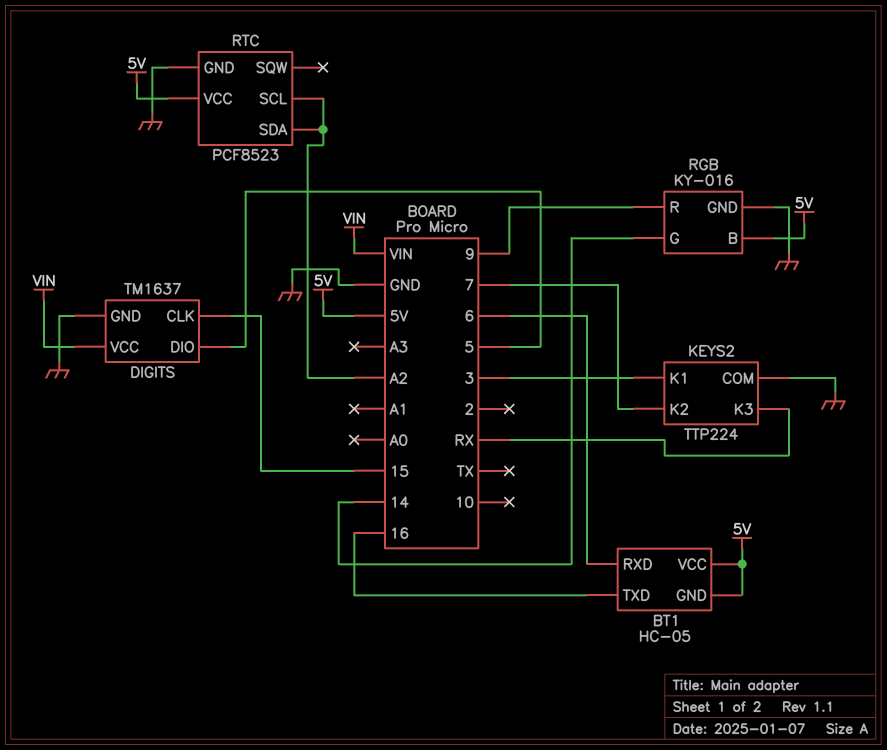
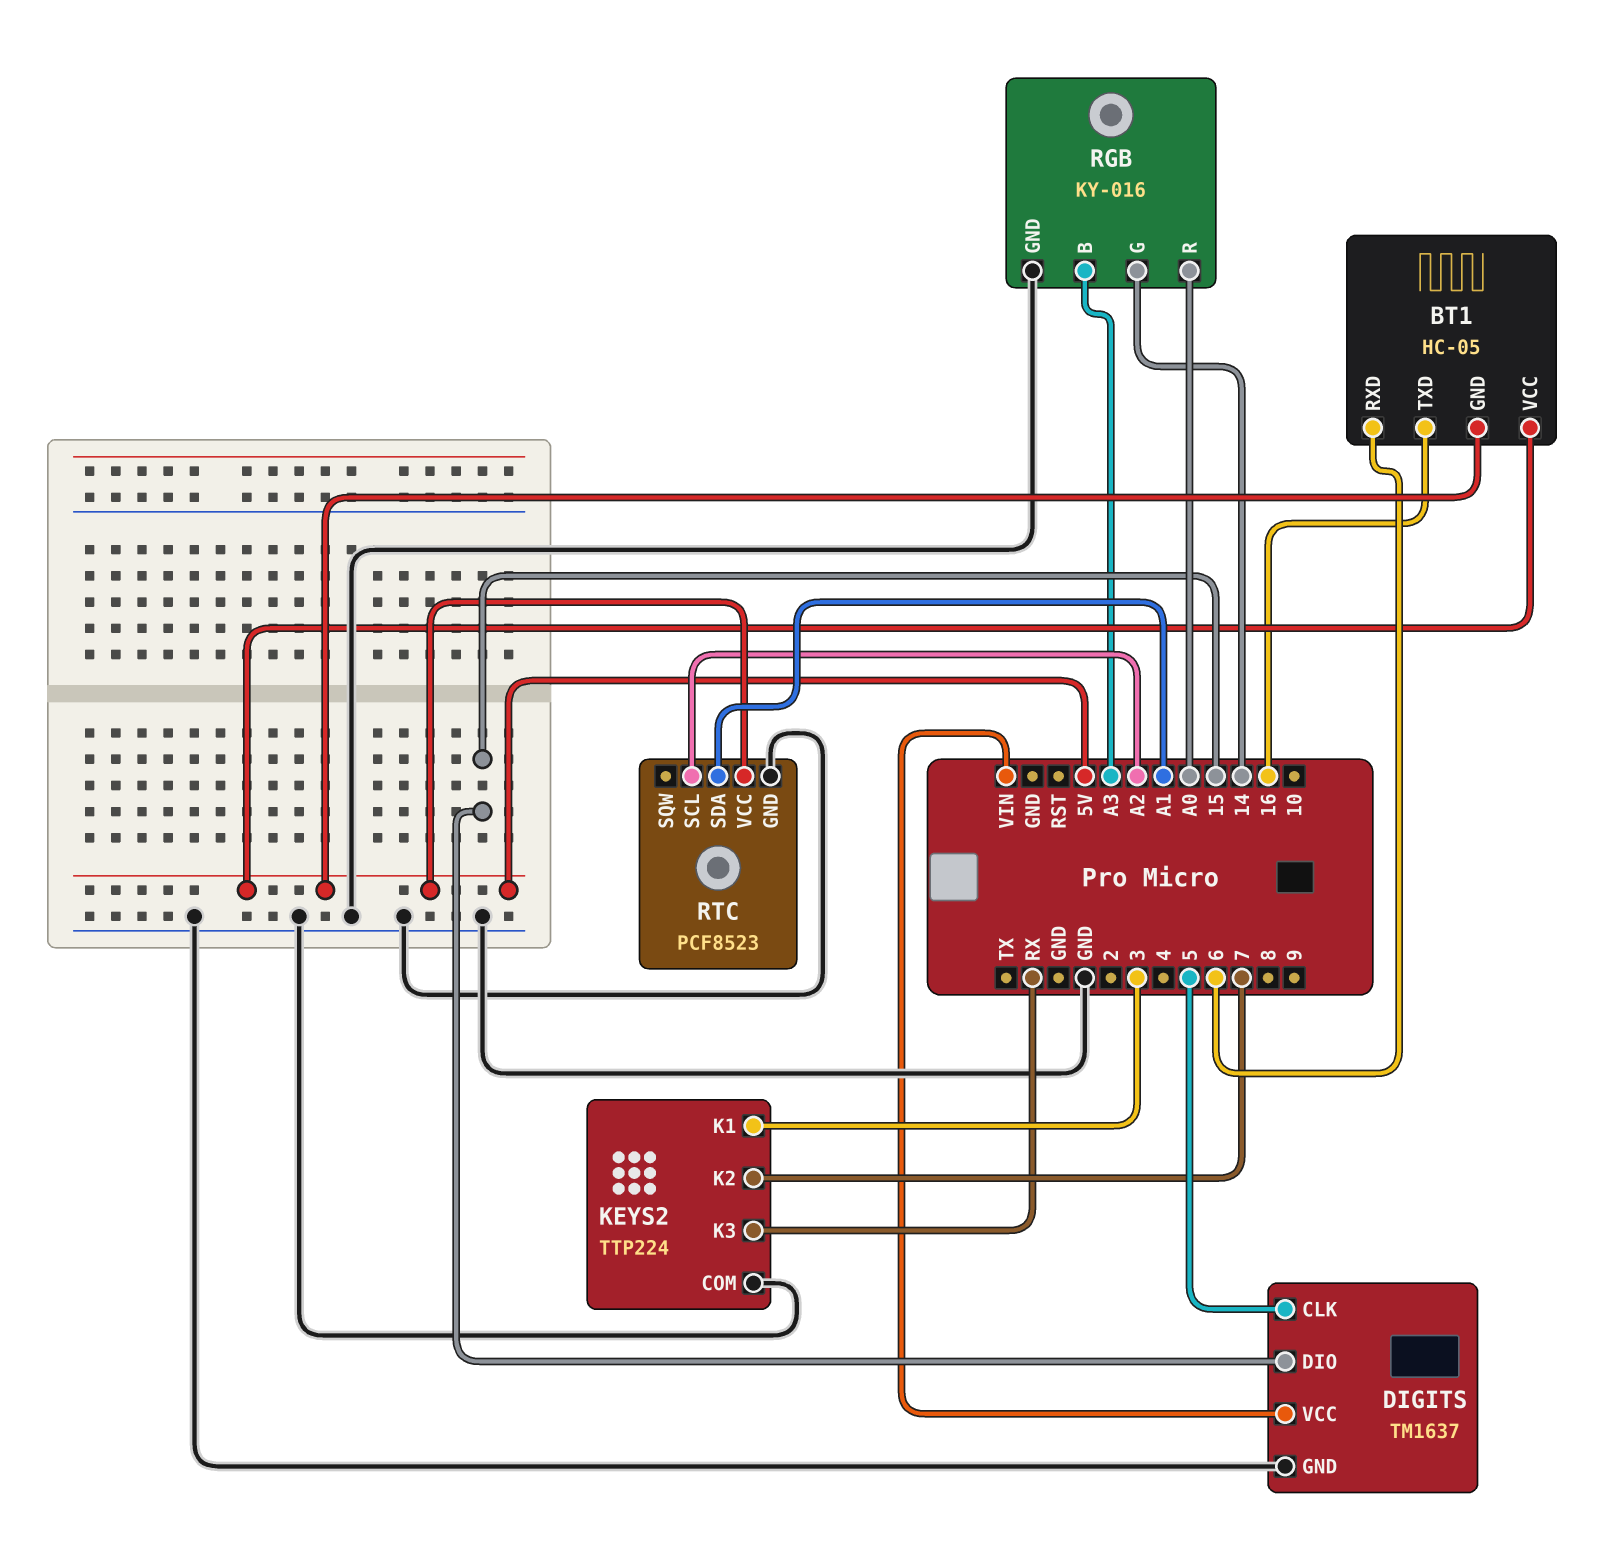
DIGITS pin CLK: 15 -> 5
DIGITS pin DIO: 5 -> 15
RGB pin B: 5V -> A3
RGB pin R: 9 -> A0
RTC pin SDA: A2 -> A1

